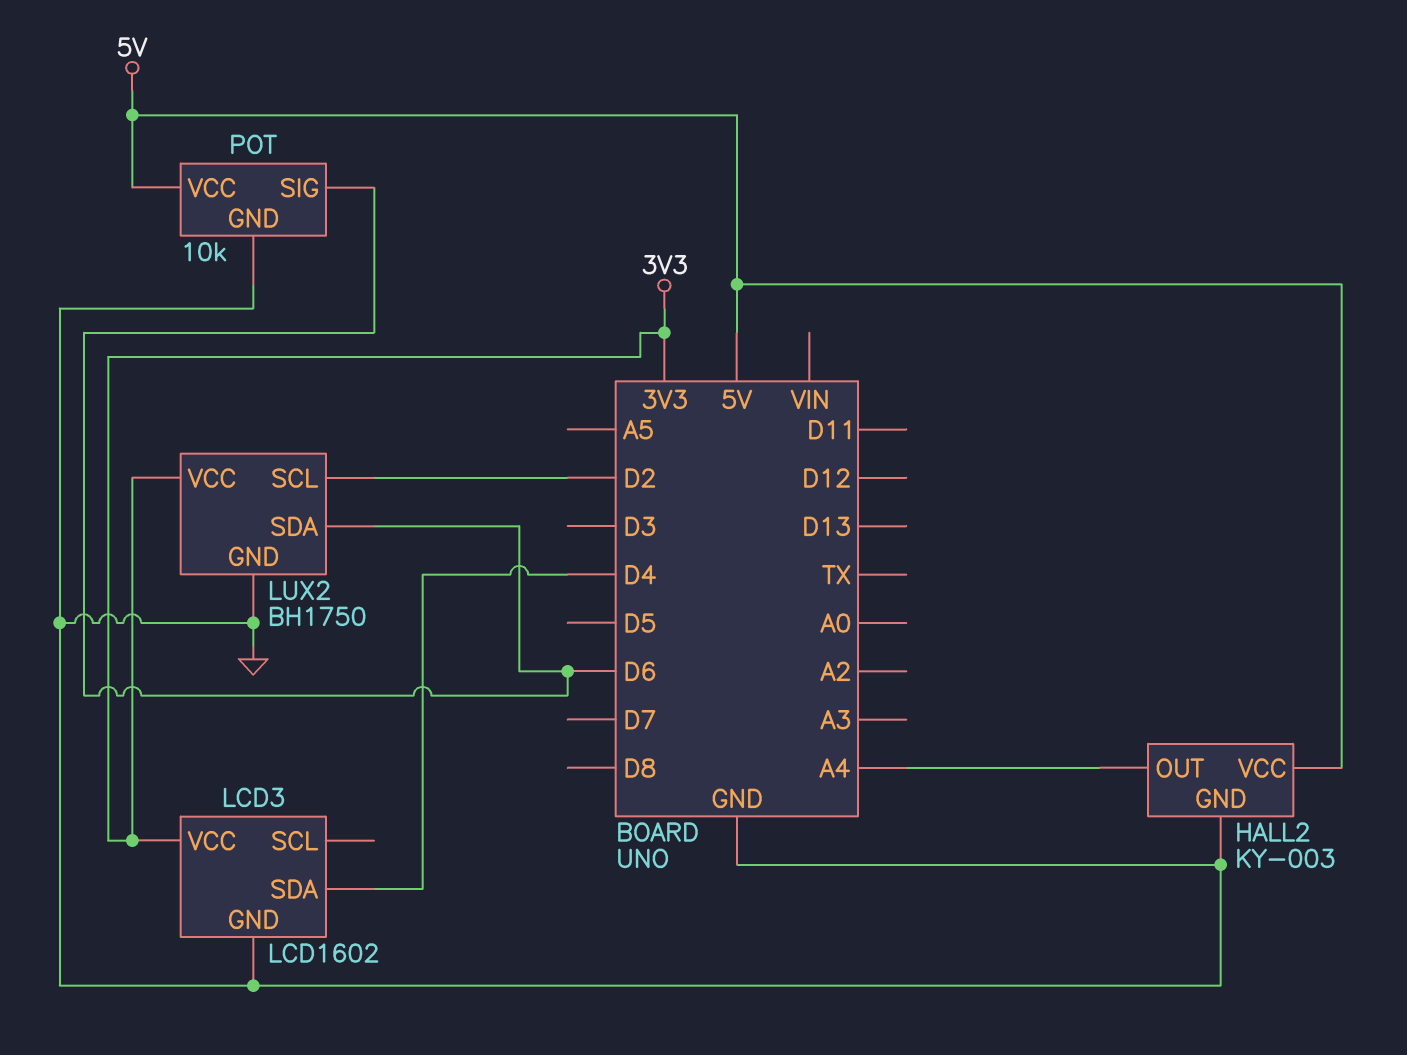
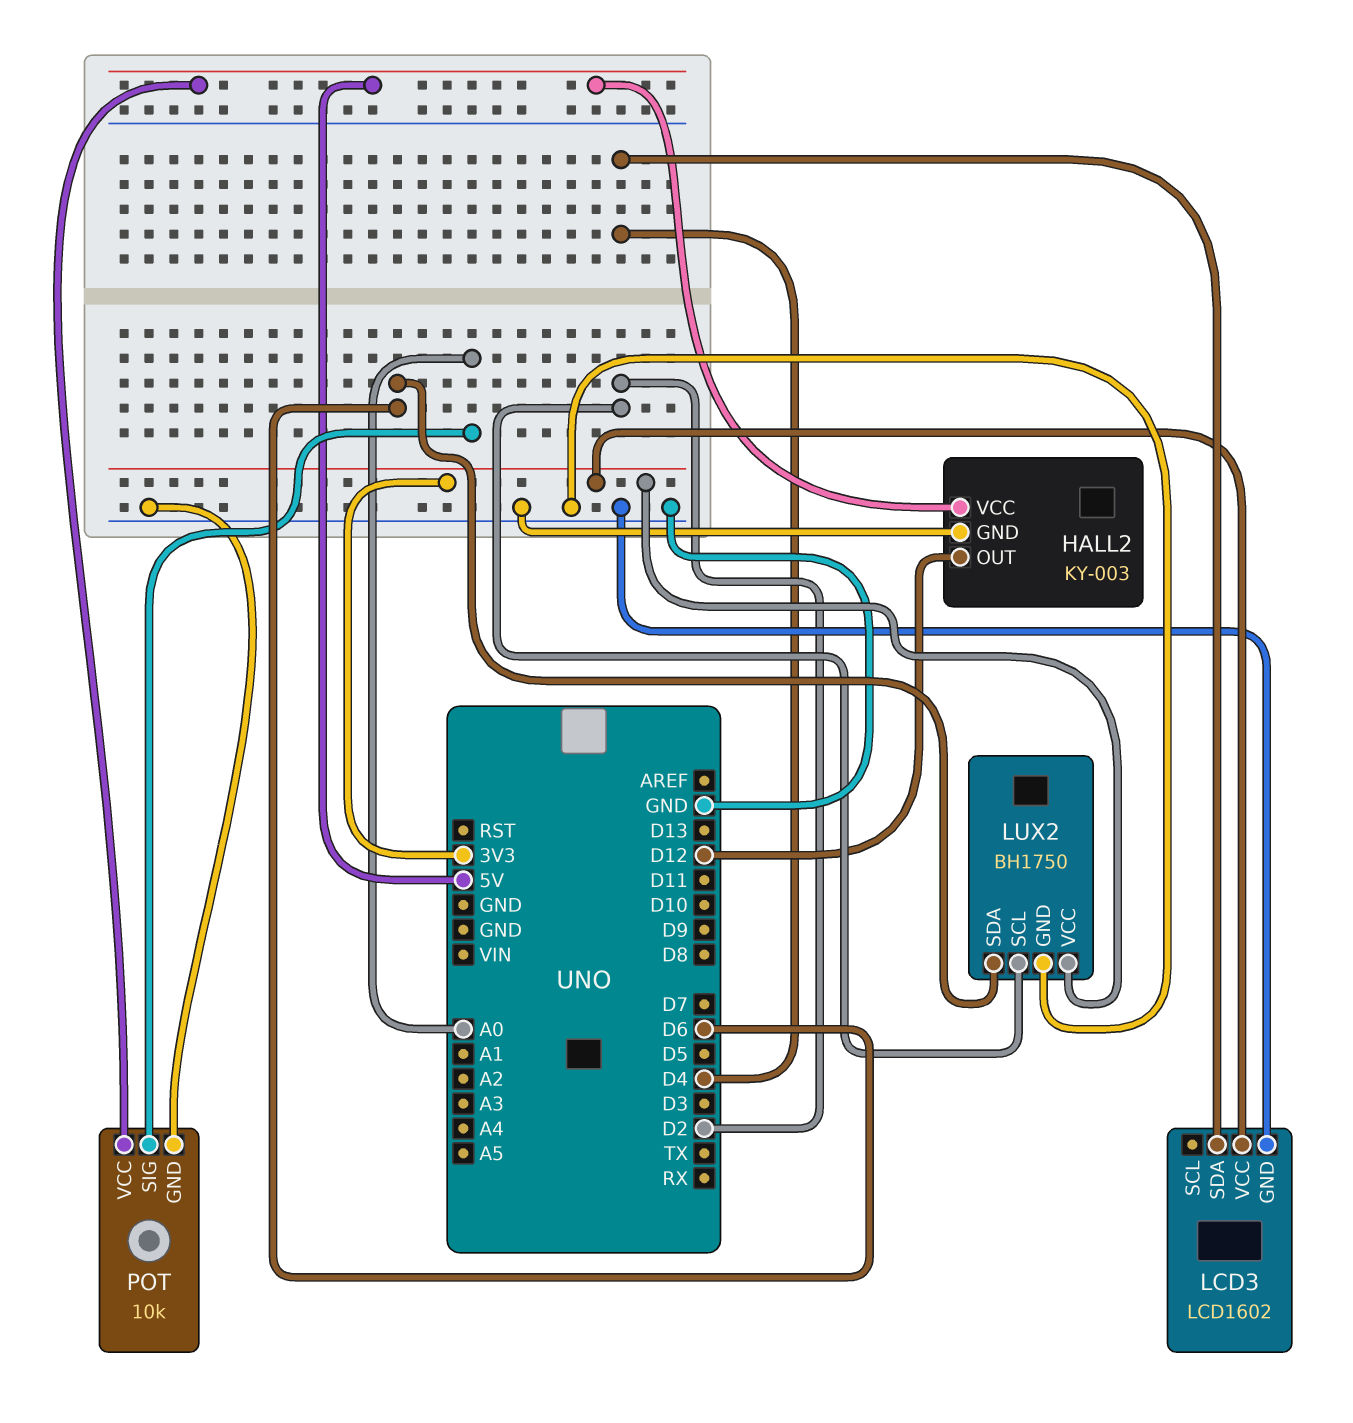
HALL2 pin OUT: A4 -> D12
POT pin SIG: D6 -> A0

